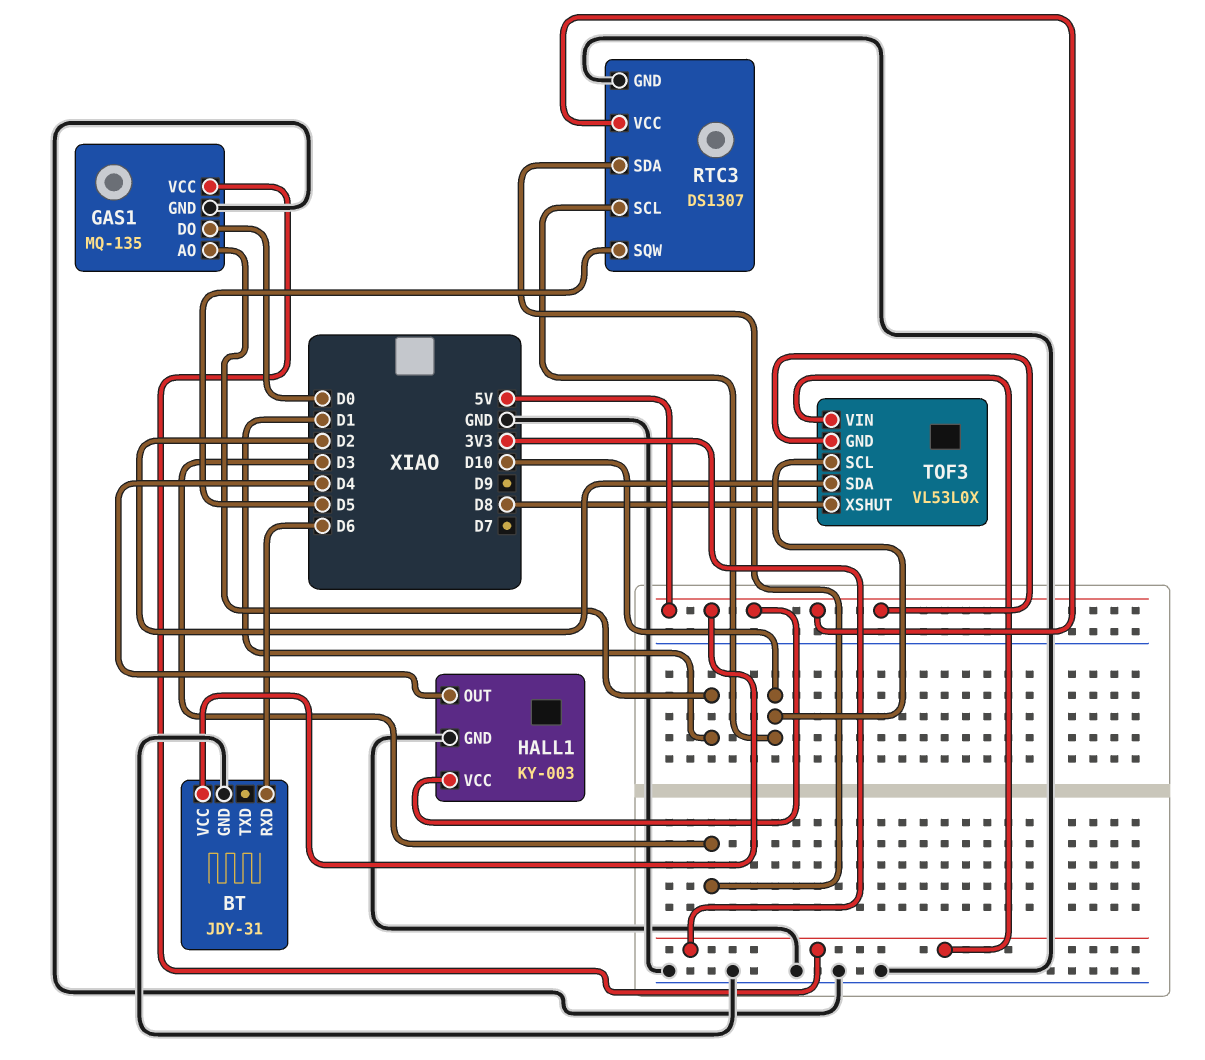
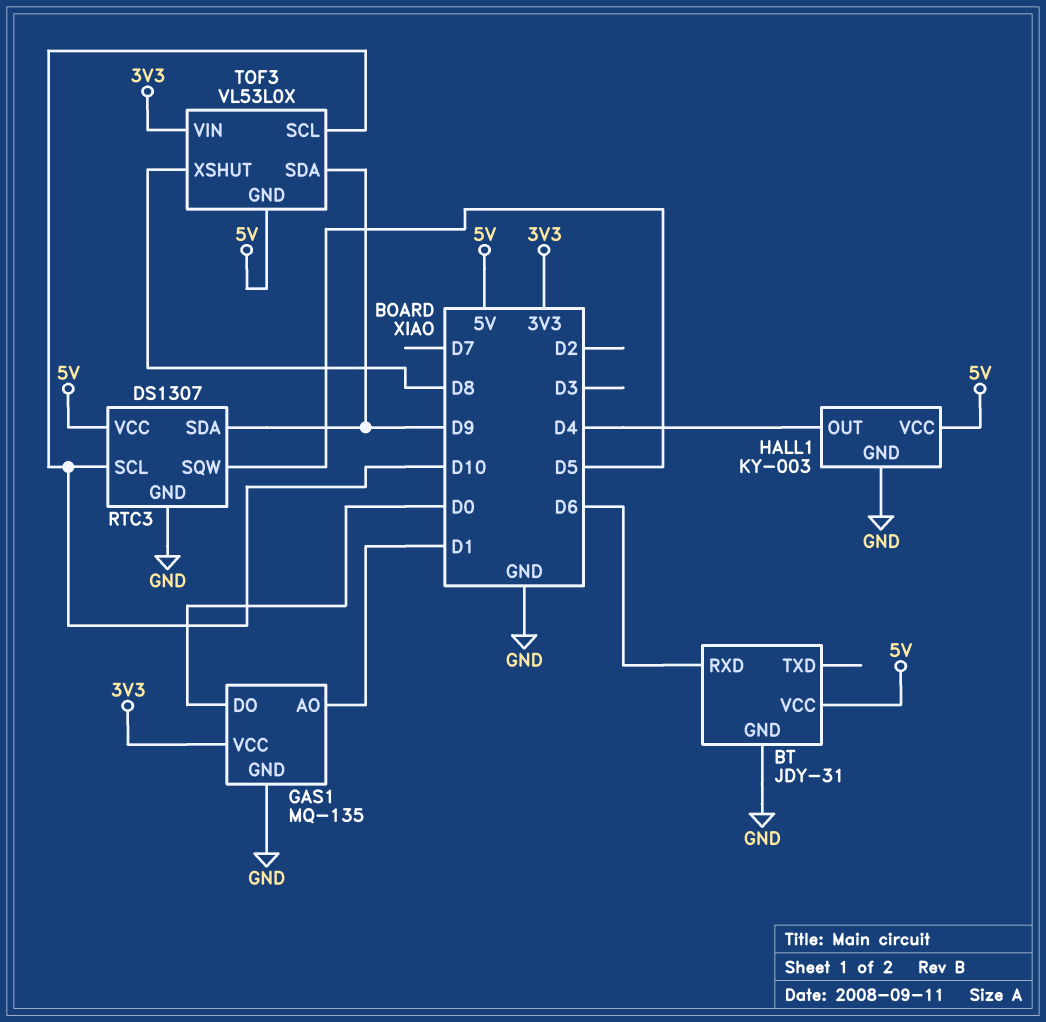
RTC3 pin SDA: D3 -> D9
TOF3 pin SDA: D2 -> D9

